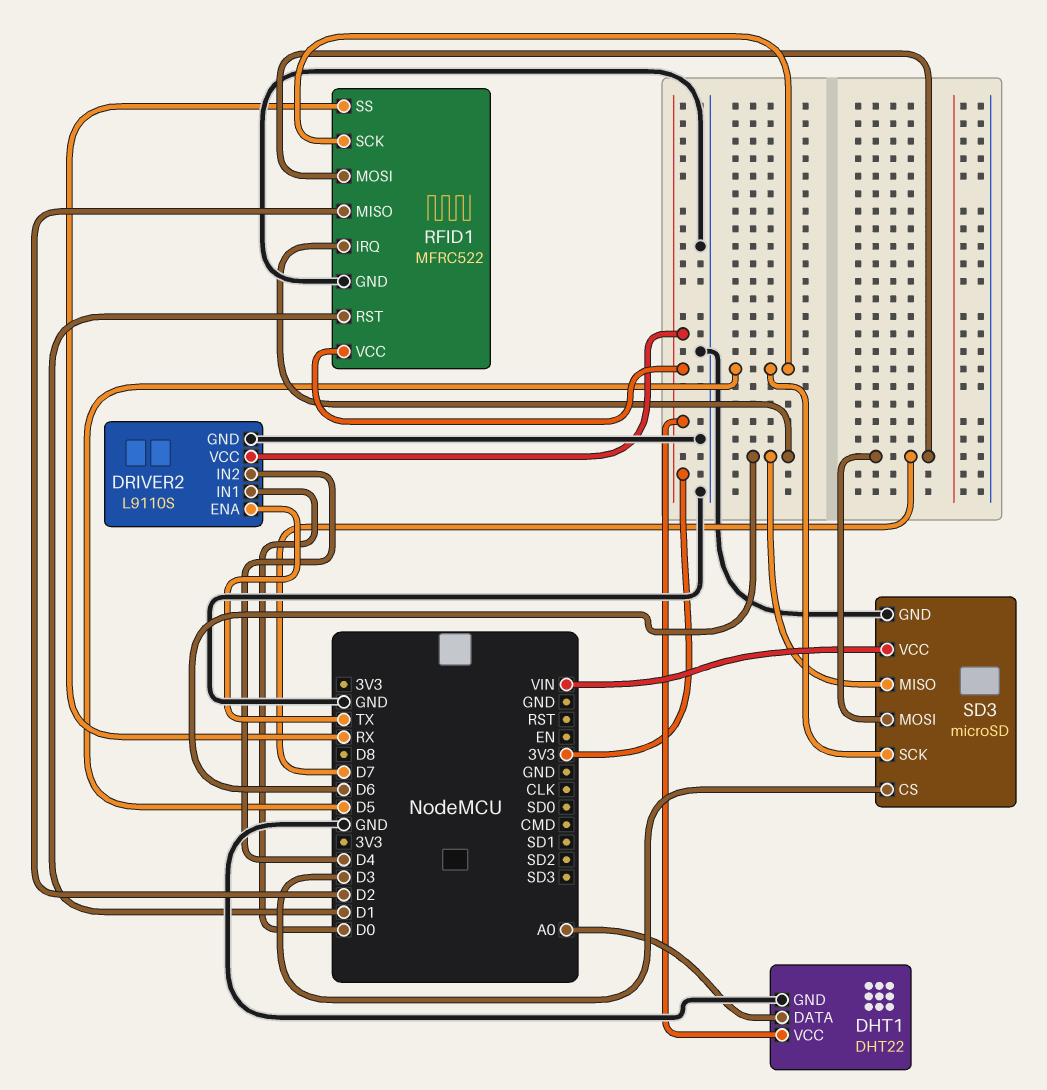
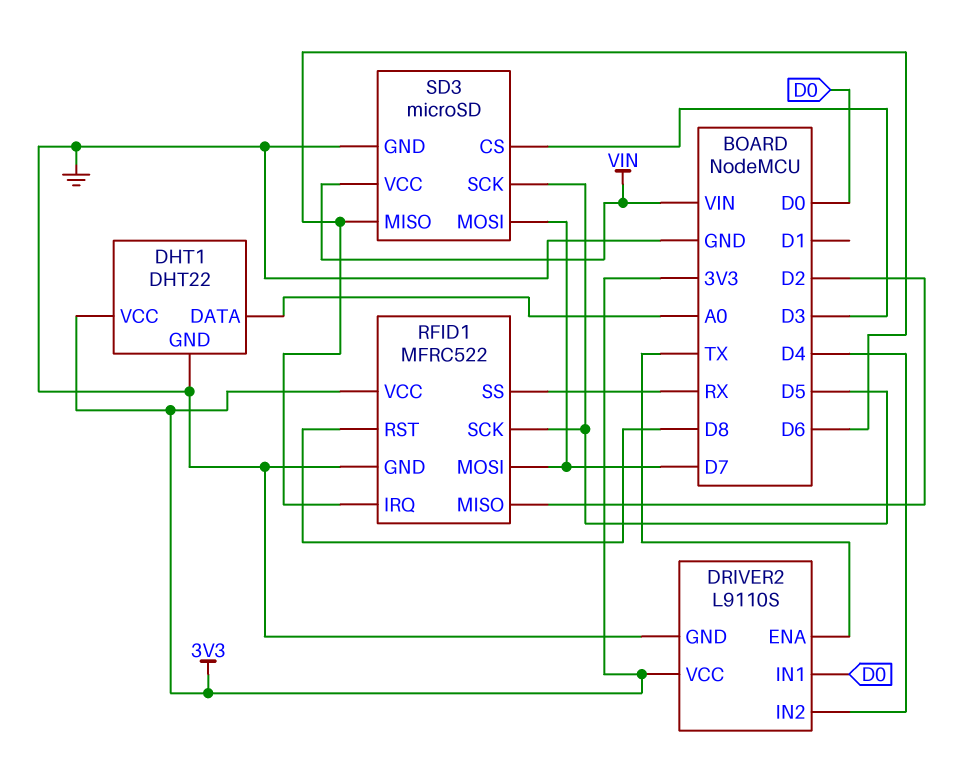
RFID1 pin RST: D1 -> D8

